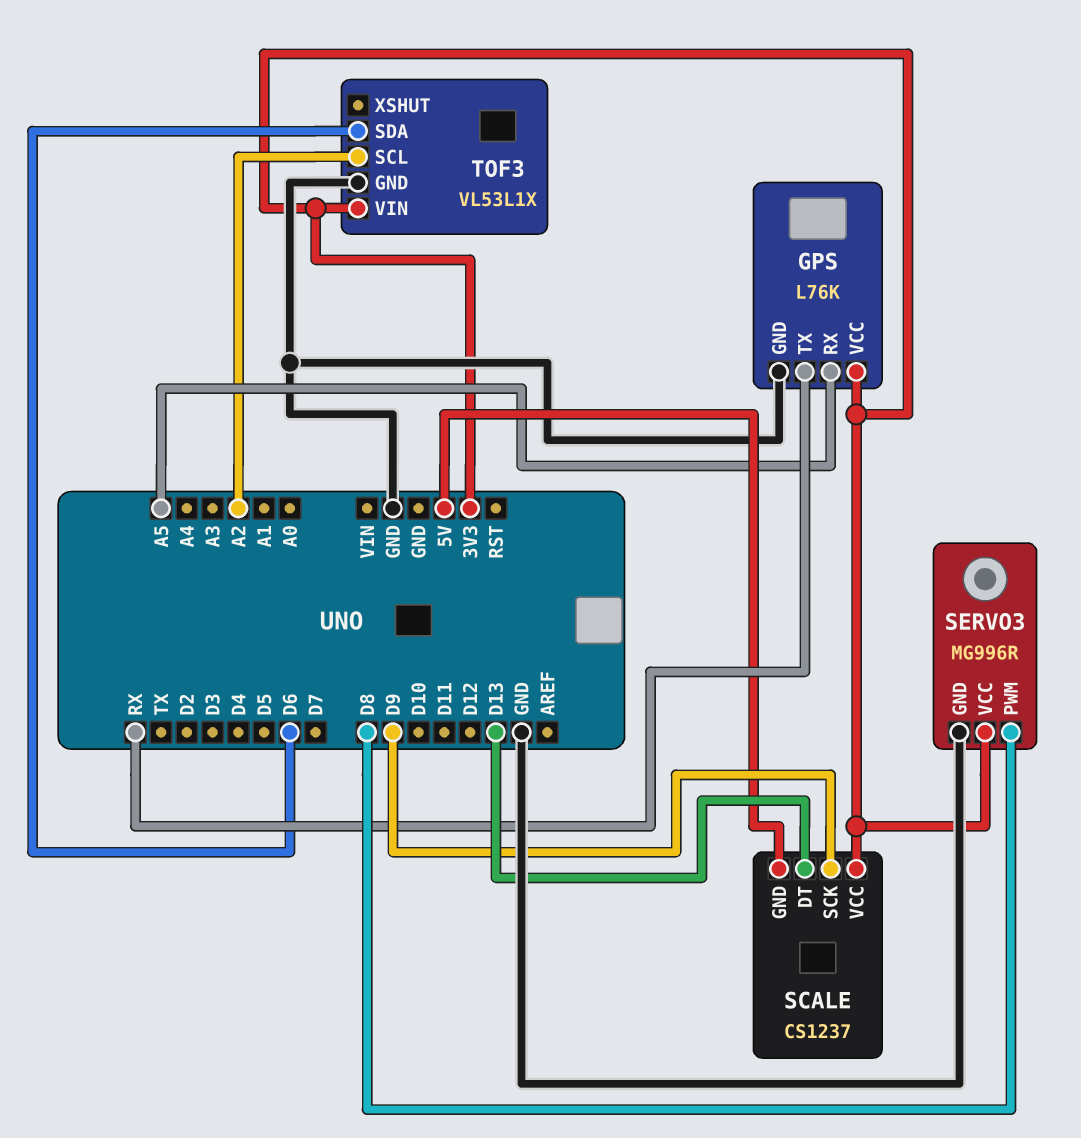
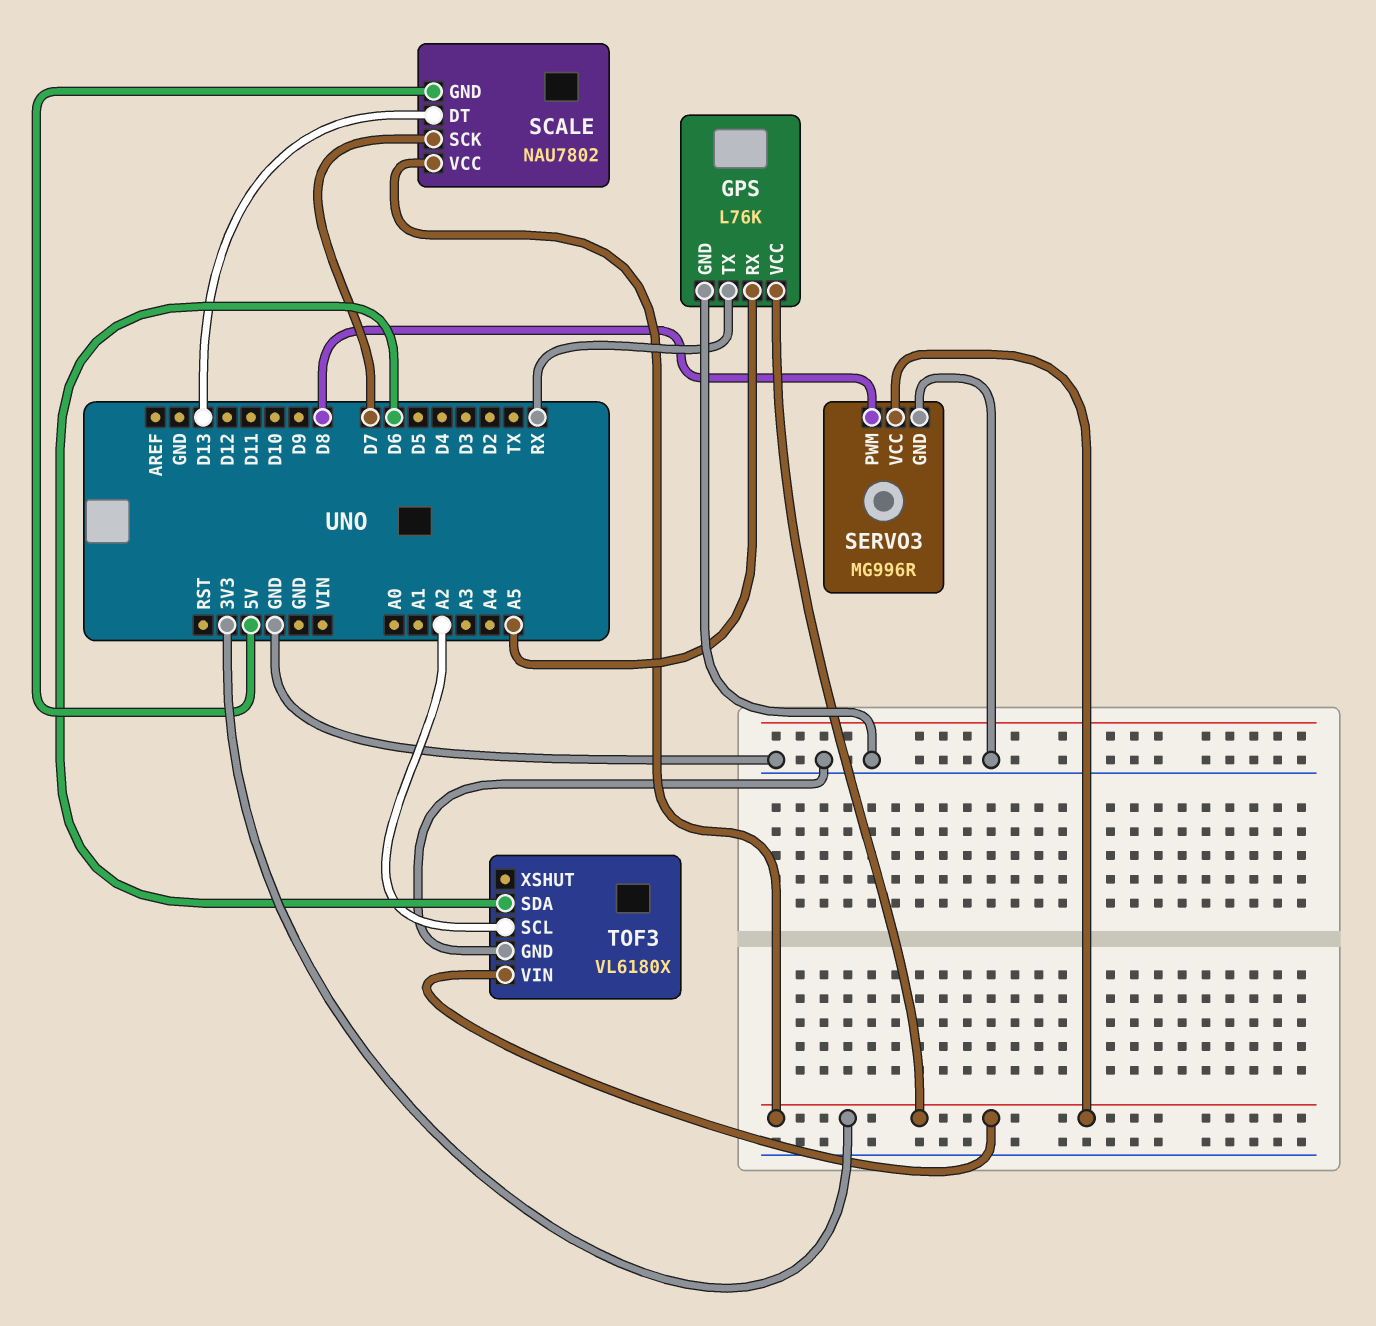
SCALE: CS1237 -> NAU7802
SCALE pin SCK: D9 -> D7
TOF3: VL53L1X -> VL6180X

